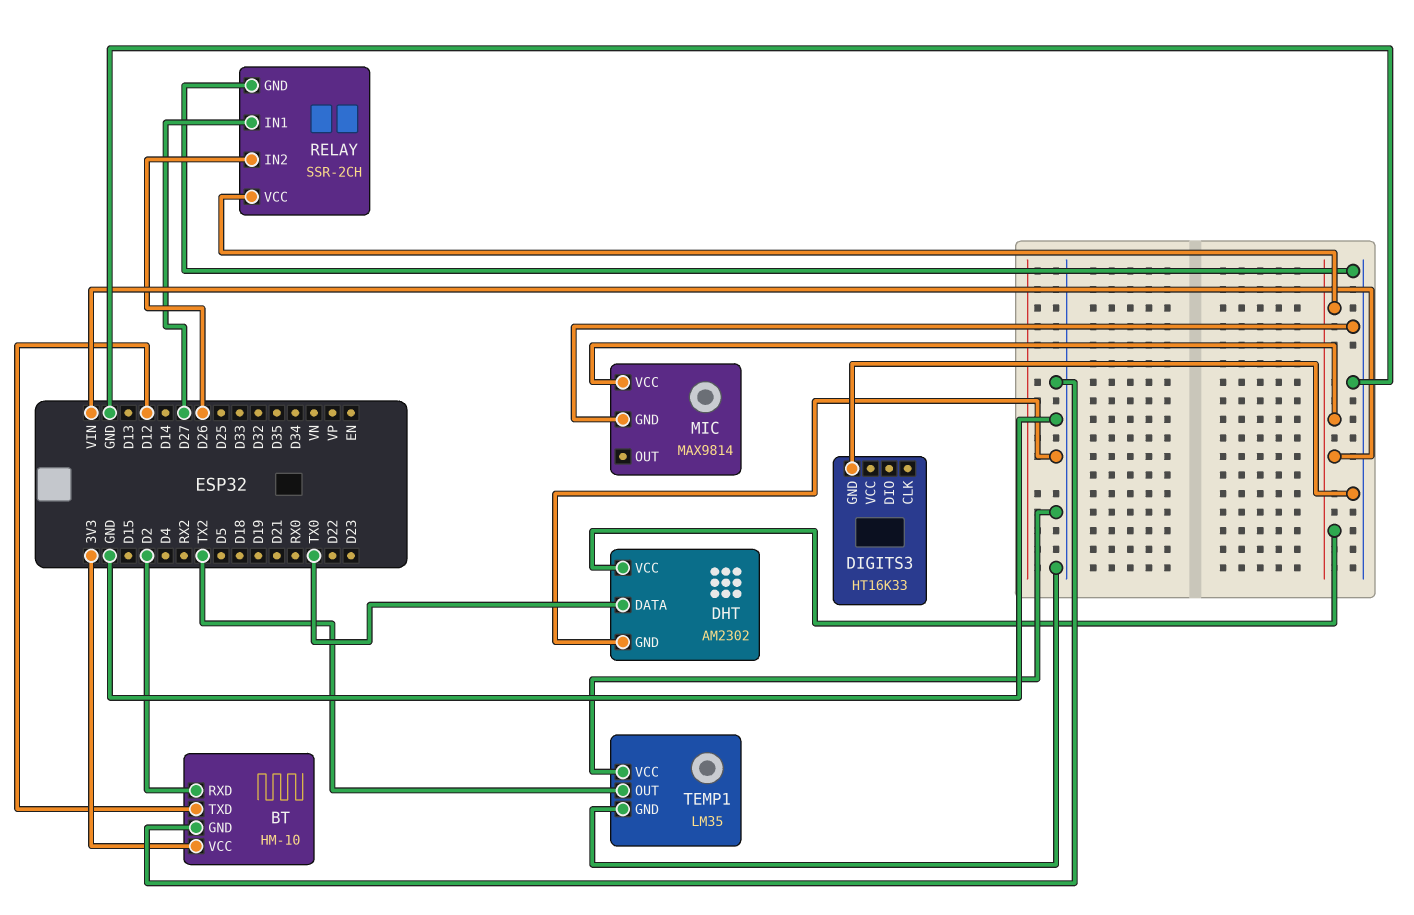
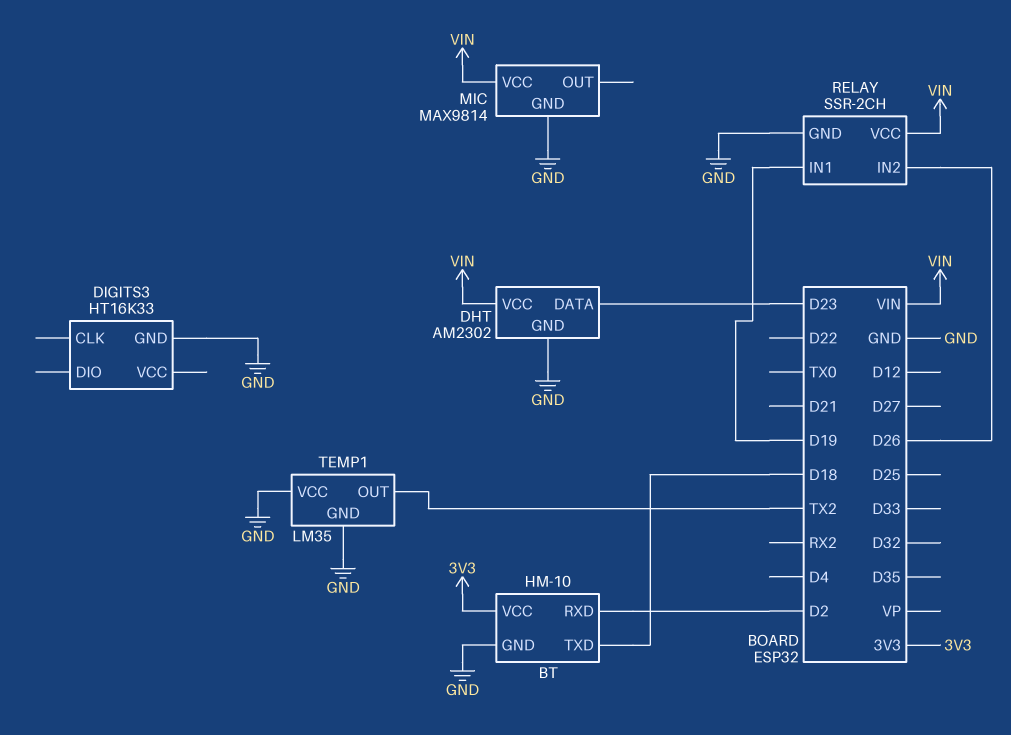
BT pin TXD: D12 -> D18
DHT pin DATA: TX0 -> D23
RELAY pin IN1: D27 -> D19

